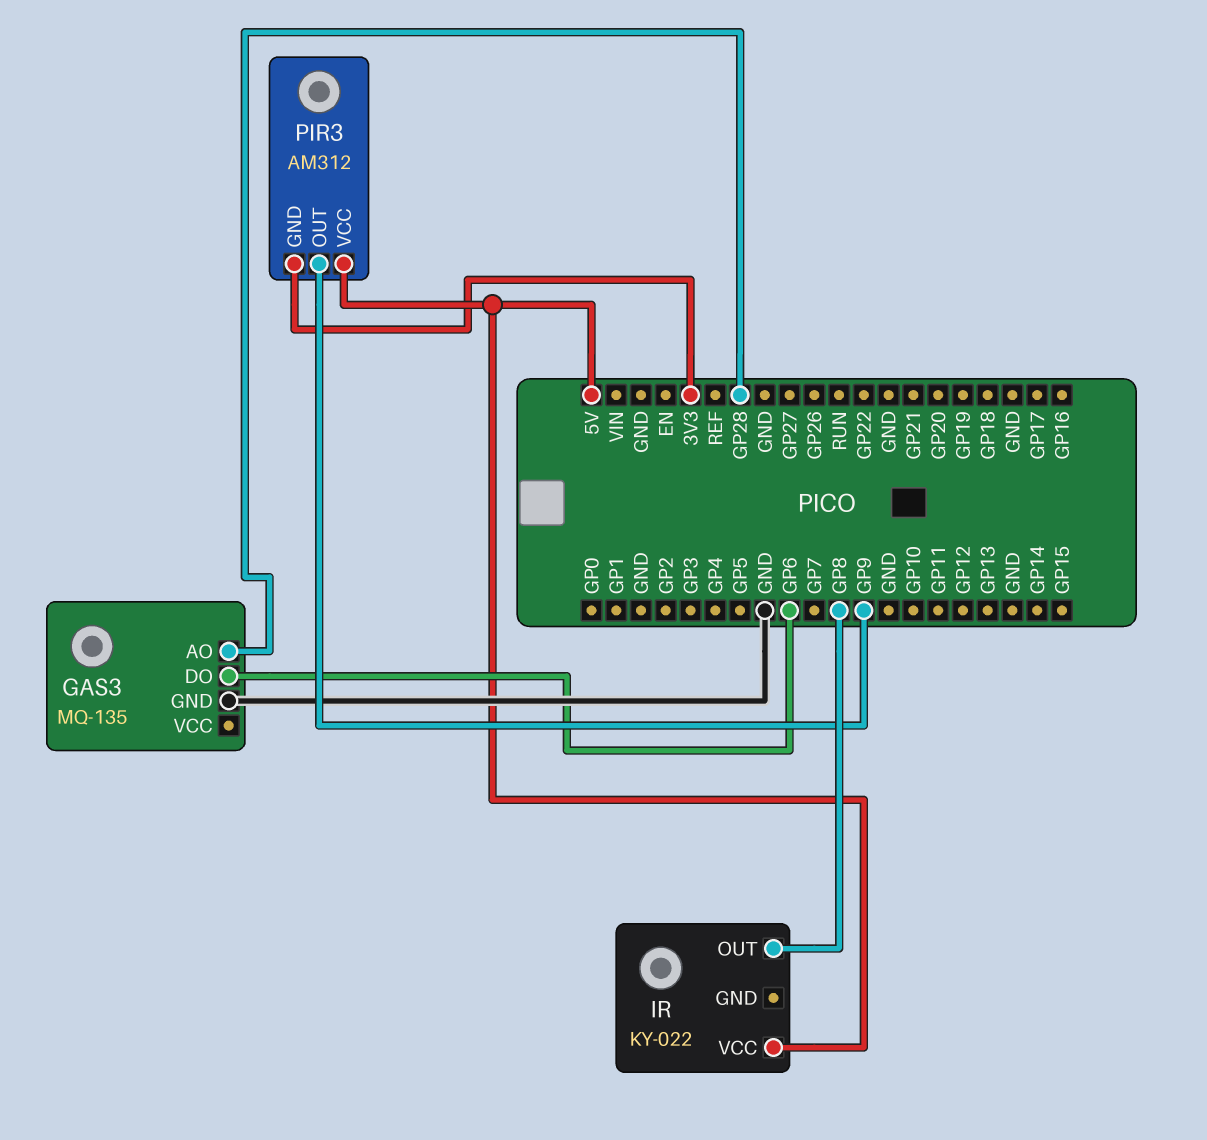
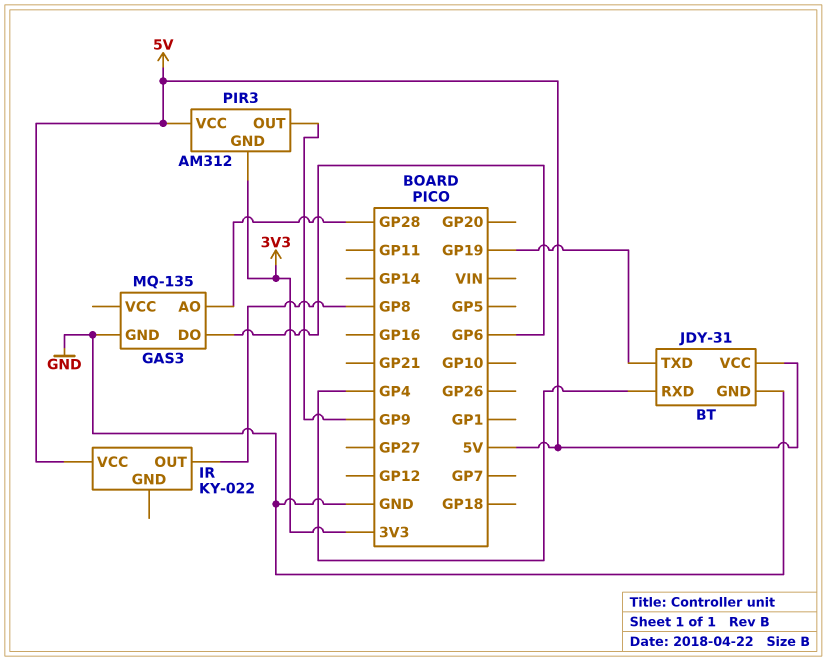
BT: none -> JDY-31
BT pin GND: none -> GND
BT pin RXD: none -> GP4
BT pin TXD: none -> GP19
BT pin VCC: none -> 5V

